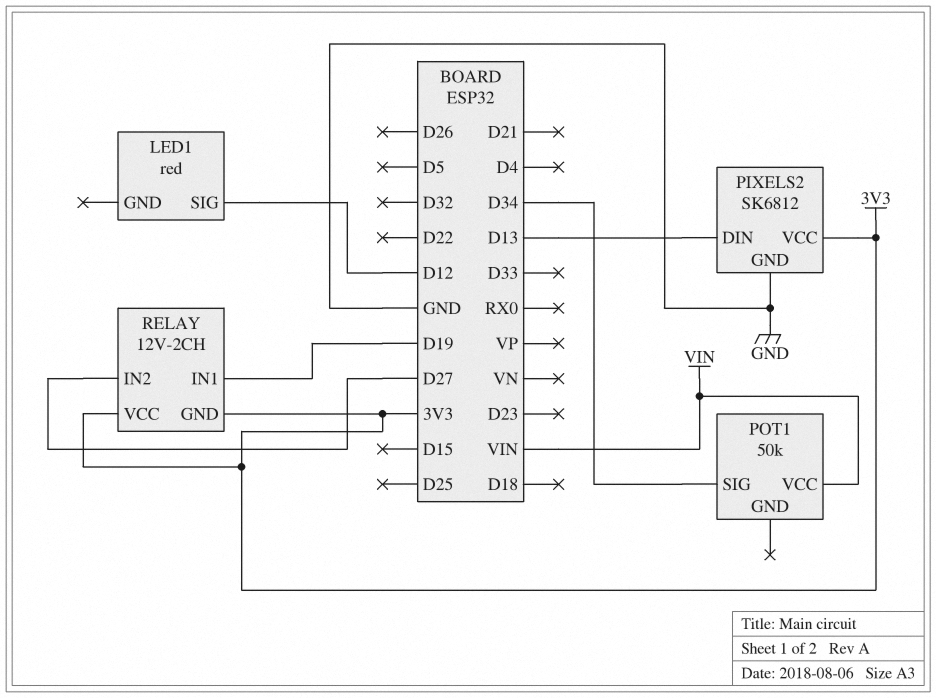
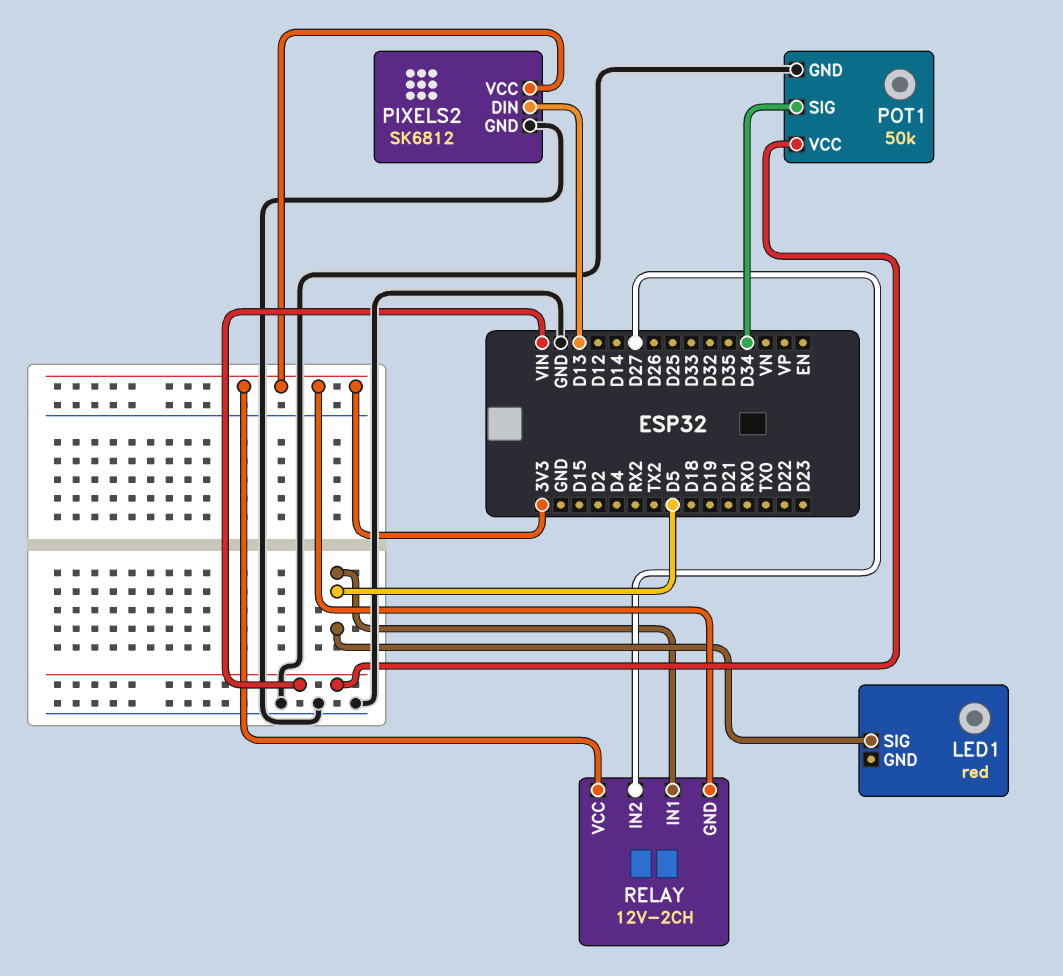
LED1 pin SIG: D12 -> D5
POT1 pin GND: none -> GND
RELAY pin IN1: D19 -> D5

